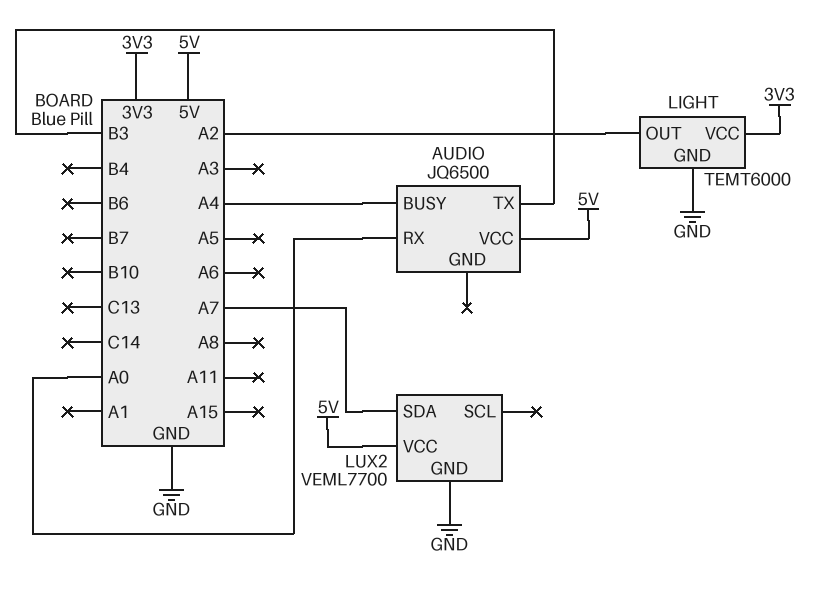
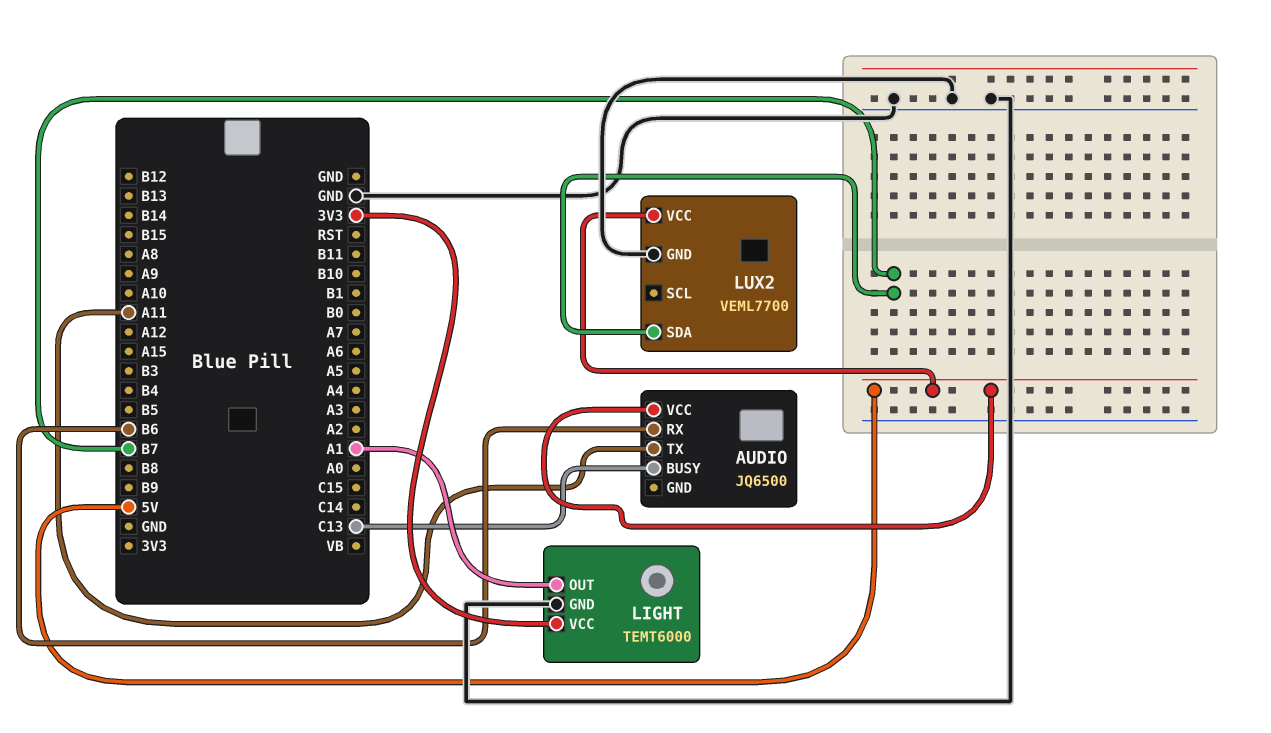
AUDIO pin BUSY: A4 -> C13
AUDIO pin RX: A0 -> B6
AUDIO pin TX: B3 -> A11
LIGHT pin OUT: A2 -> A1
LUX2 pin SDA: A7 -> B7

